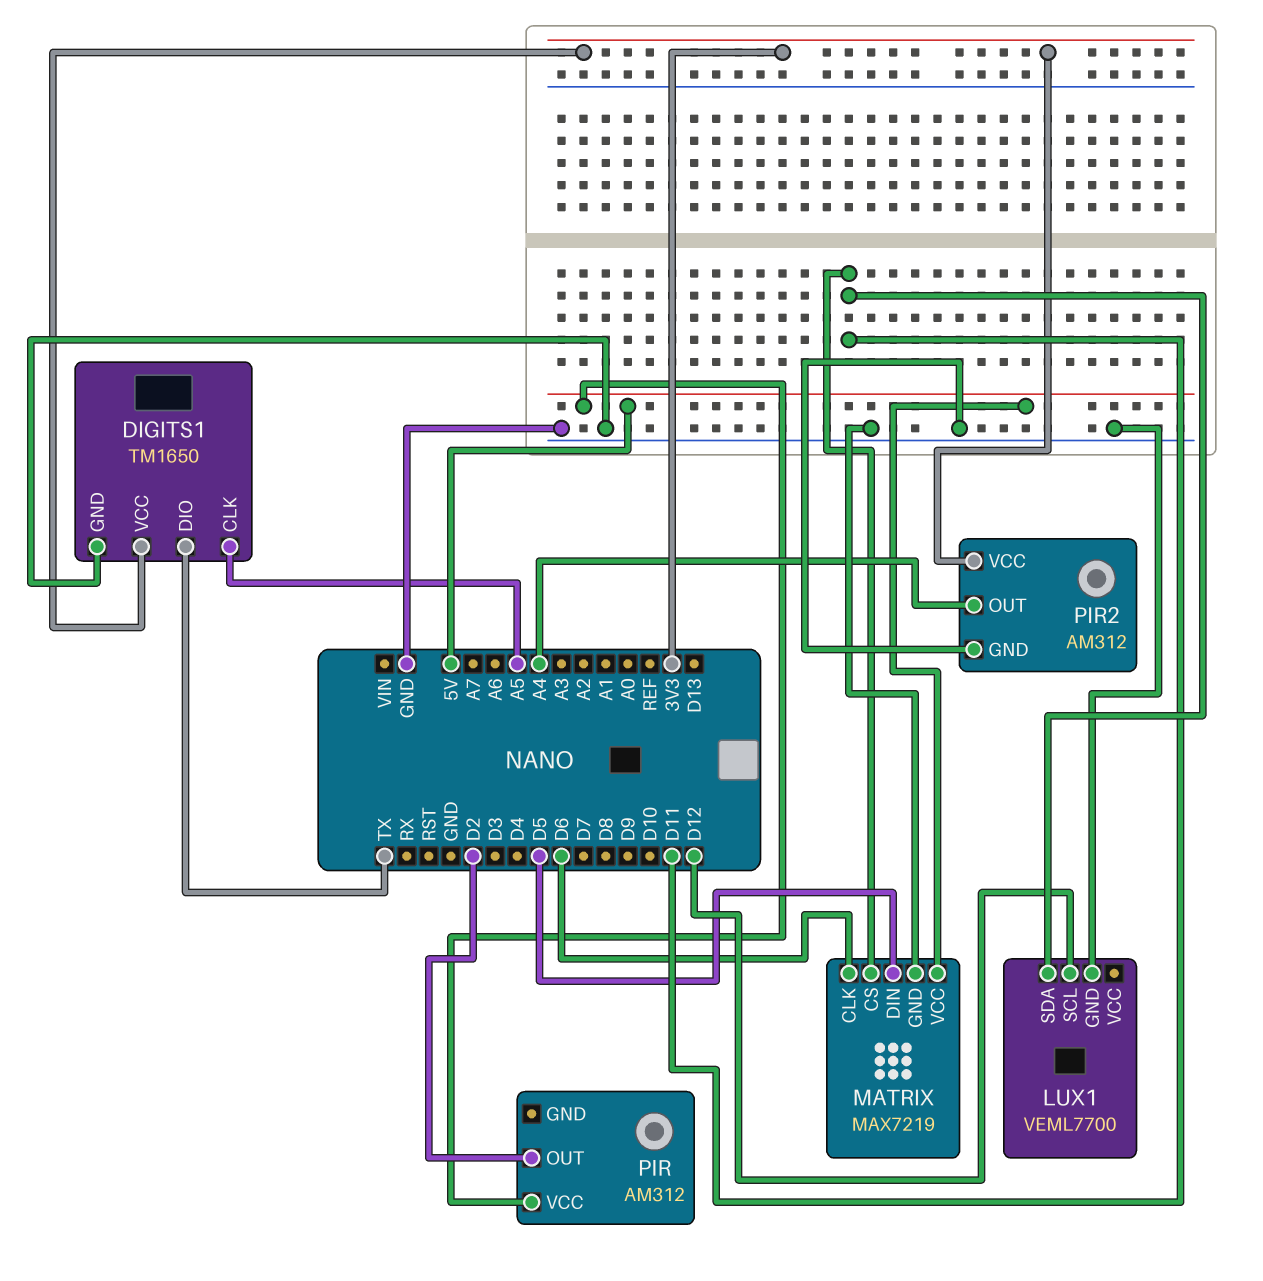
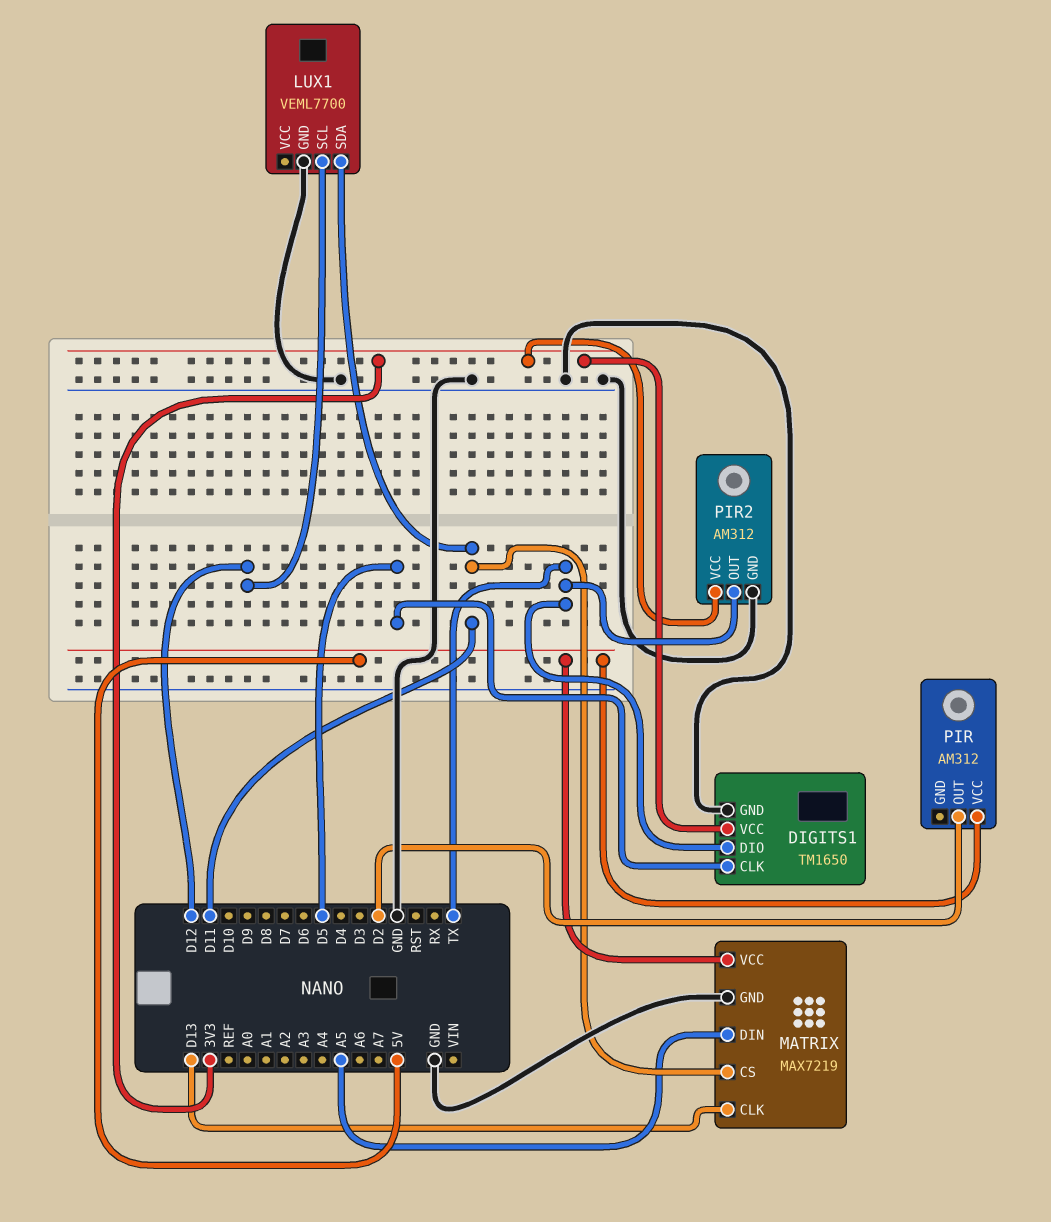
DIGITS1 pin CLK: A5 -> D5
MATRIX pin CLK: D6 -> D13
MATRIX pin DIN: D5 -> A5
PIR2 pin OUT: A4 -> TX

